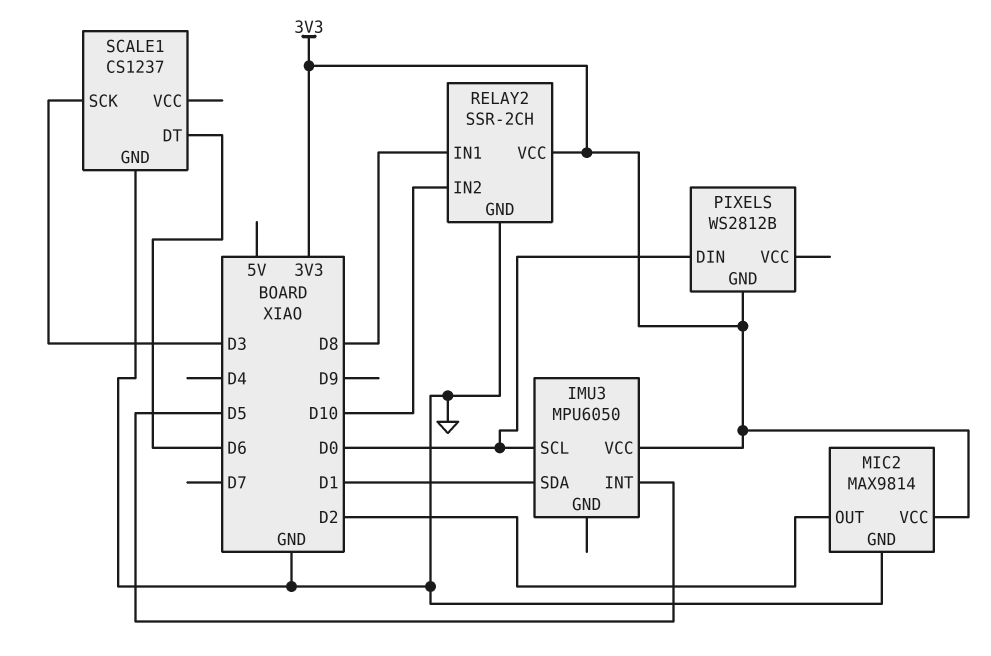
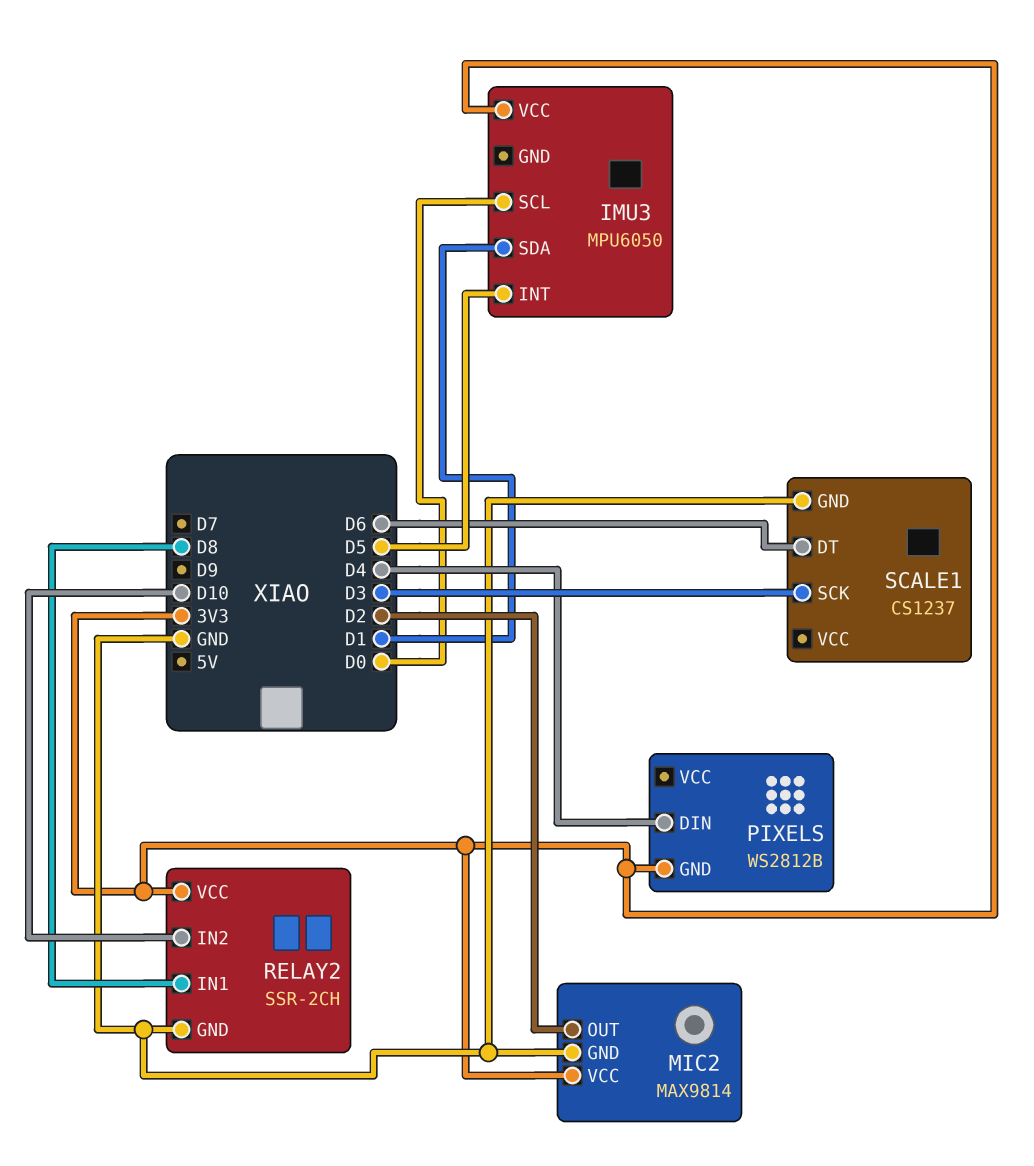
PIXELS pin DIN: D0 -> D4

